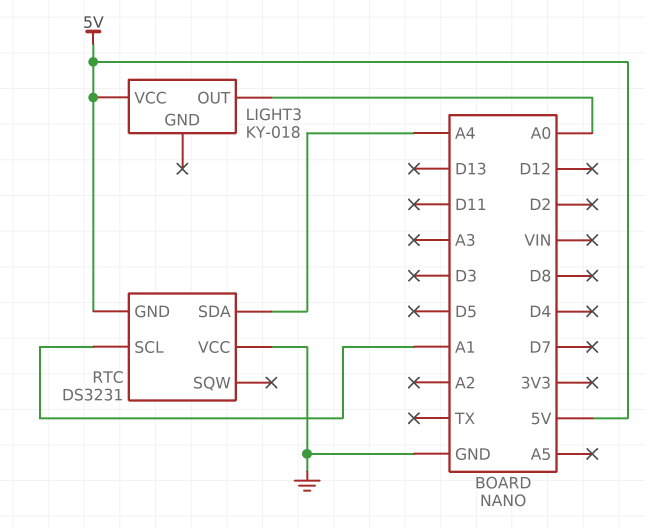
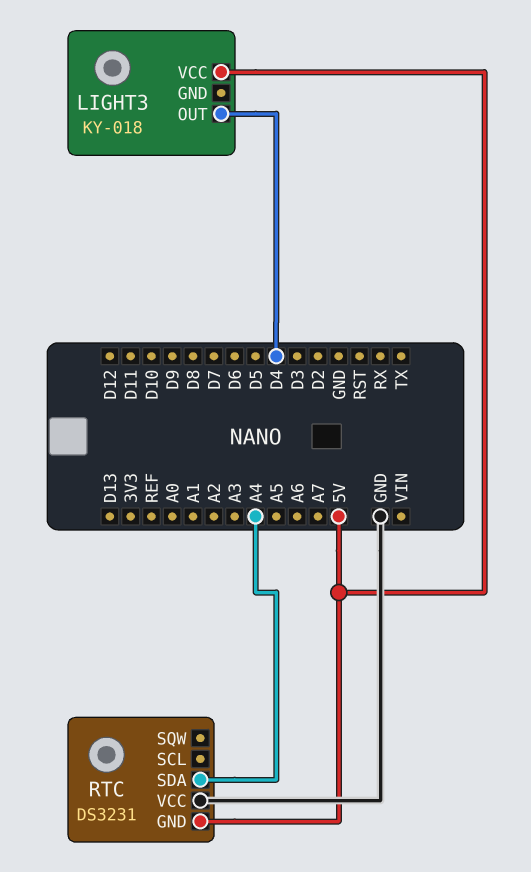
LIGHT3 pin OUT: A0 -> D4
RTC pin SCL: A1 -> none

